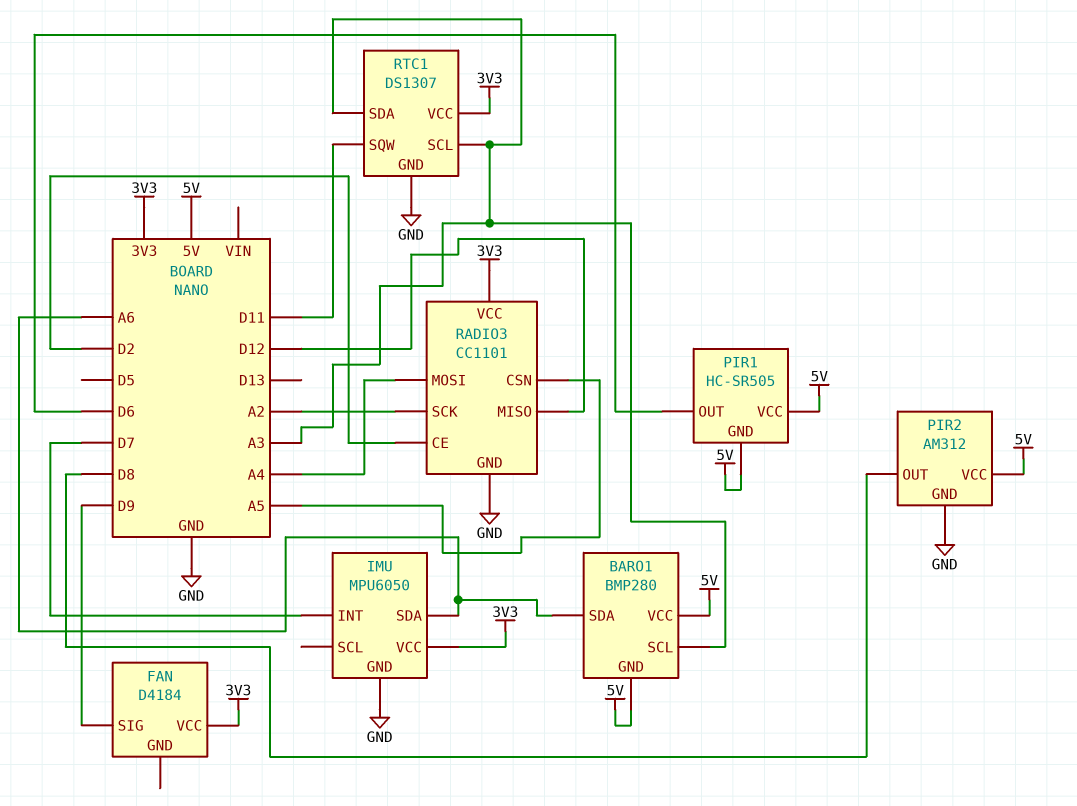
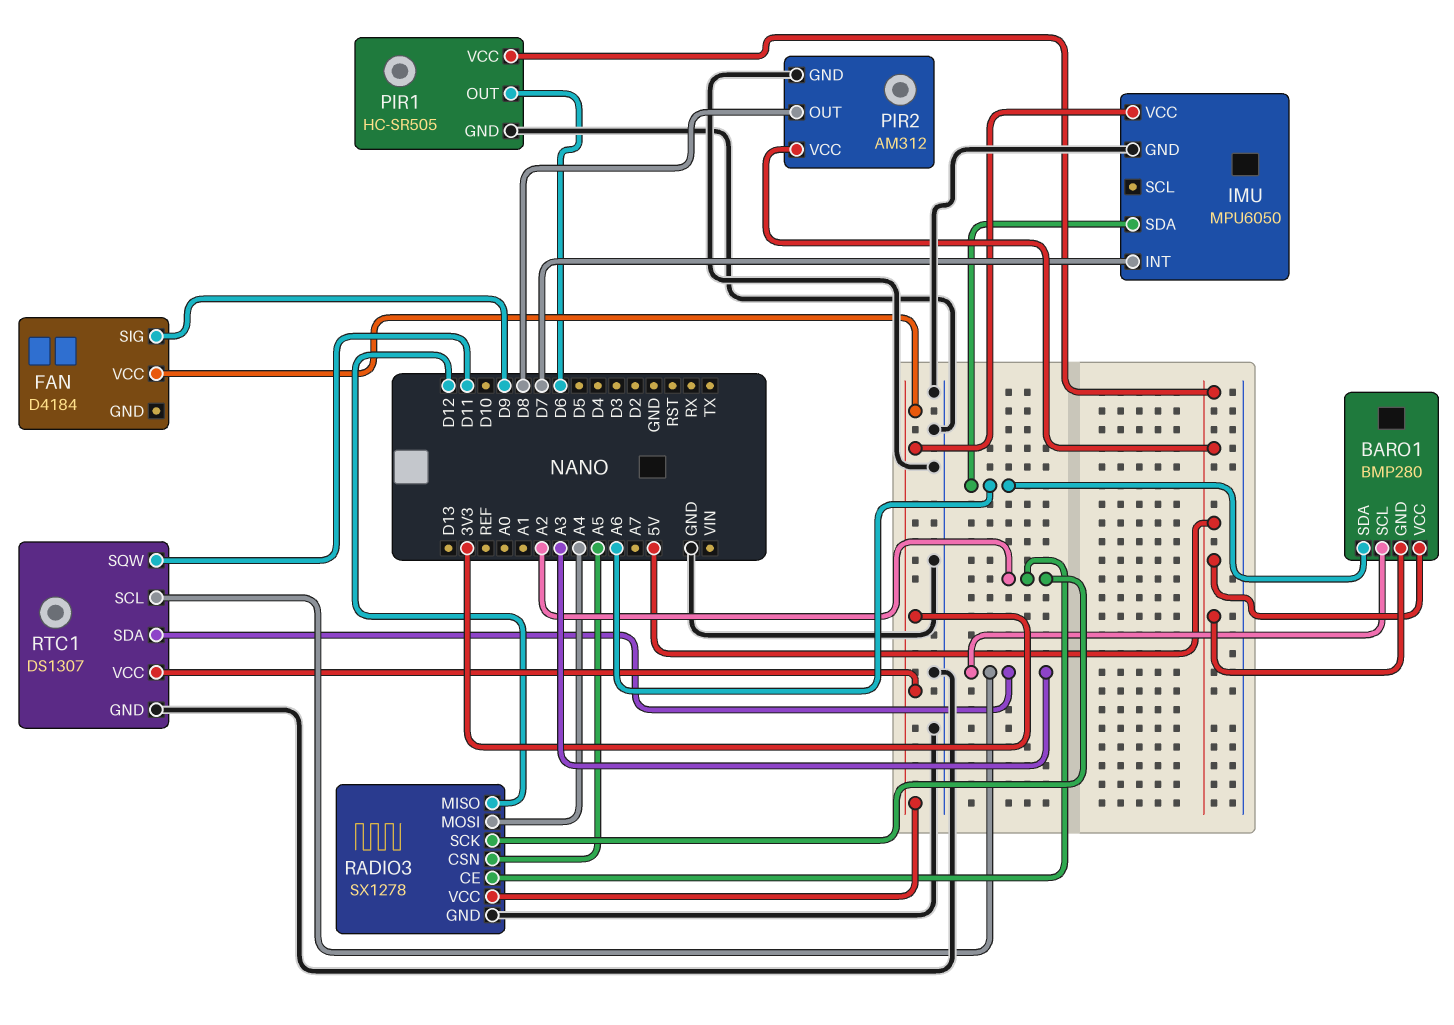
PIR1 pin GND: 5V -> GND
RADIO3: CC1101 -> SX1278
RADIO3 pin CE: D2 -> A2

